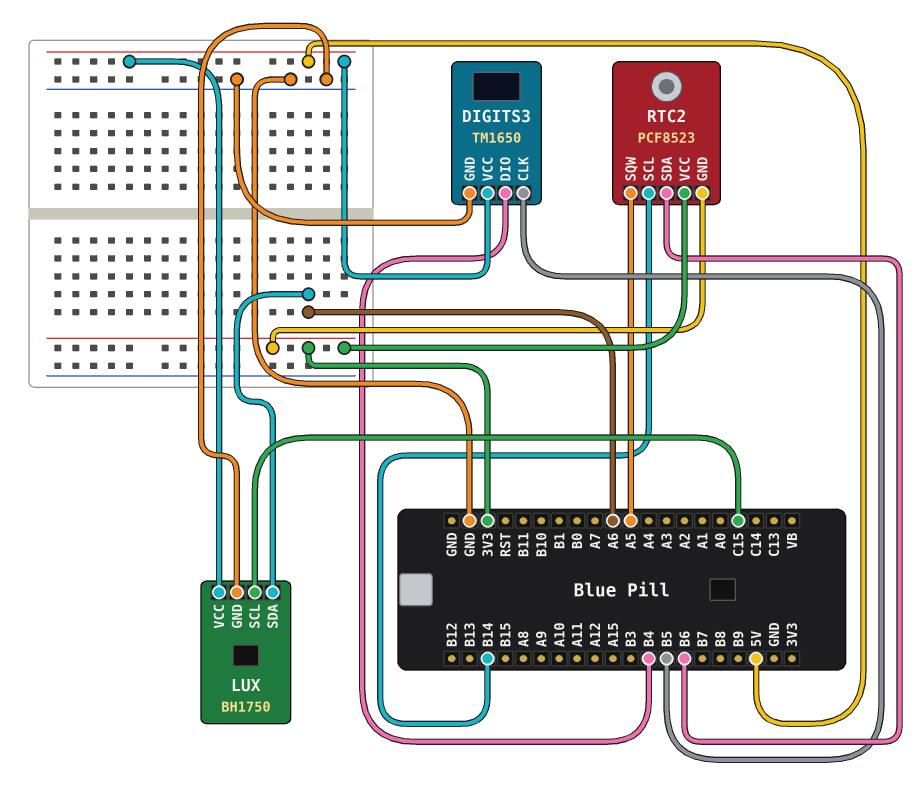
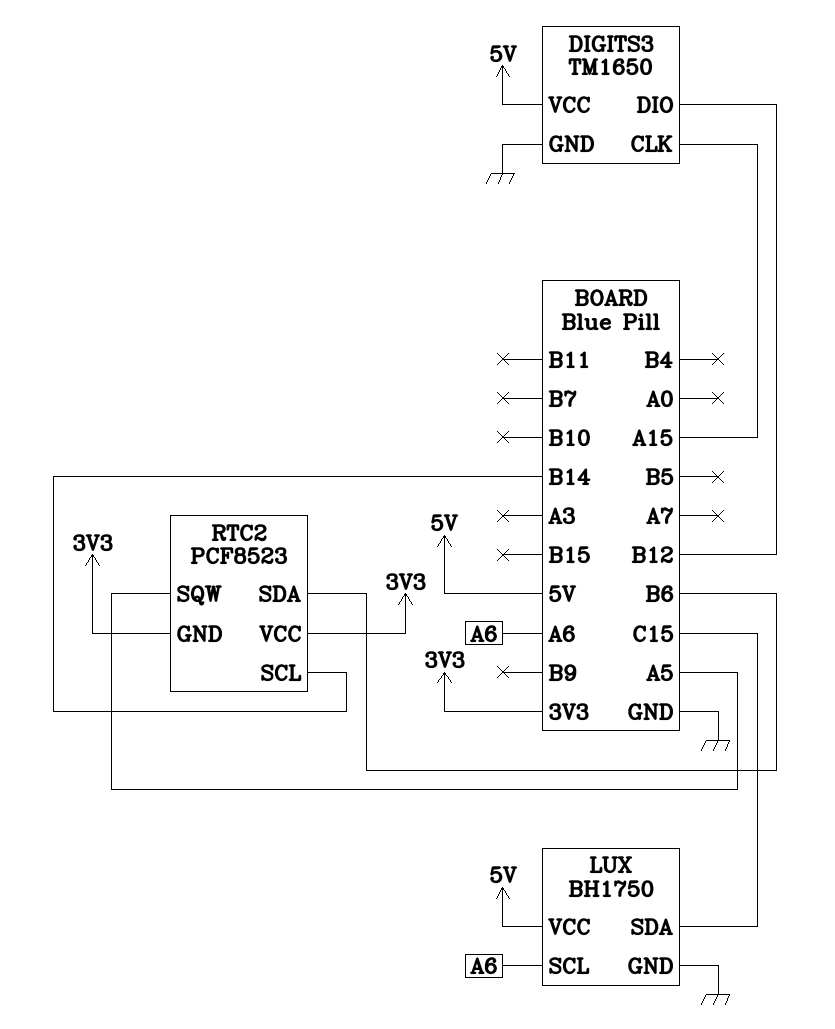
DIGITS3 pin CLK: B5 -> A15
DIGITS3 pin DIO: B4 -> B12
LUX pin SCL: C15 -> A6
LUX pin SDA: A6 -> C15

